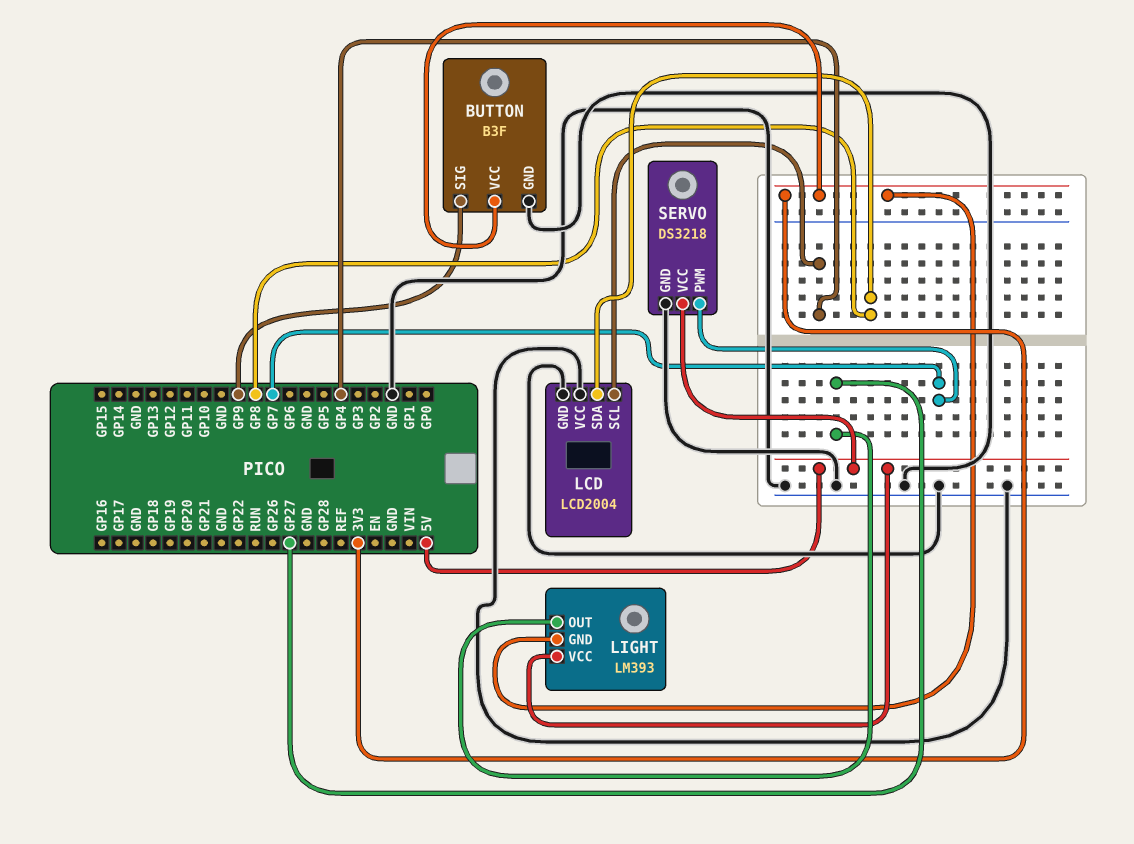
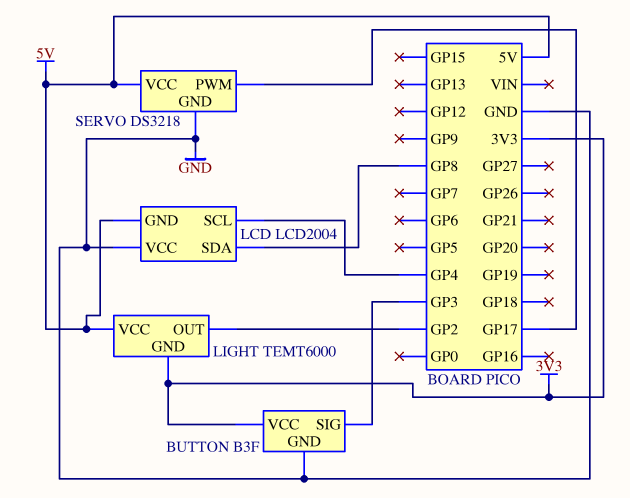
BUTTON pin SIG: GP9 -> GP3
LCD pin GND: GND -> 5V
LIGHT: LM393 -> TEMT6000
LIGHT pin OUT: GP27 -> GP2
SERVO pin PWM: GP7 -> GP17

